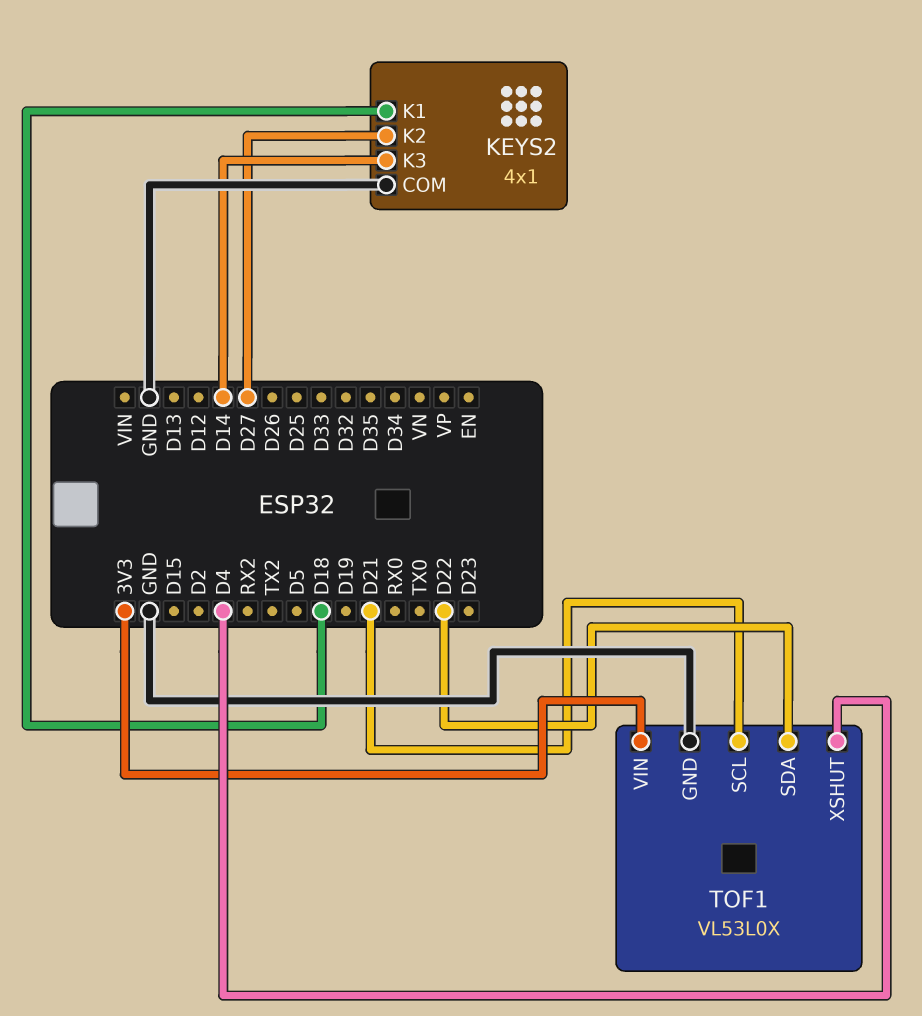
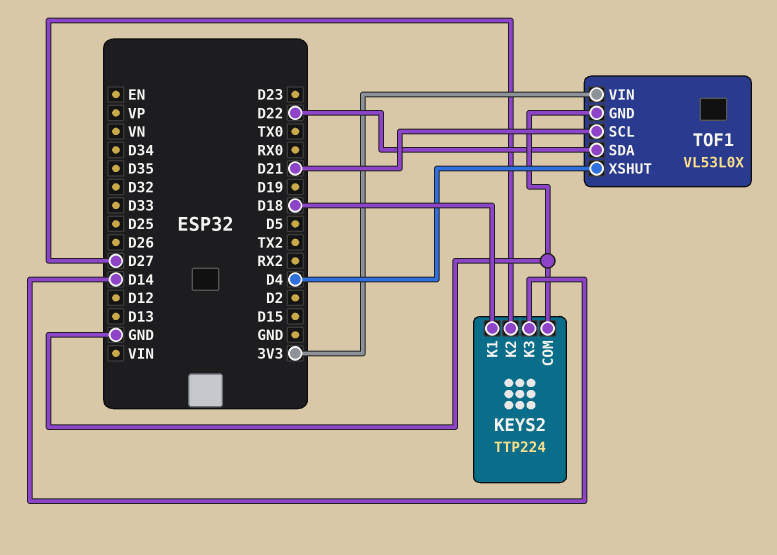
KEYS2: 4x1 -> TTP224

